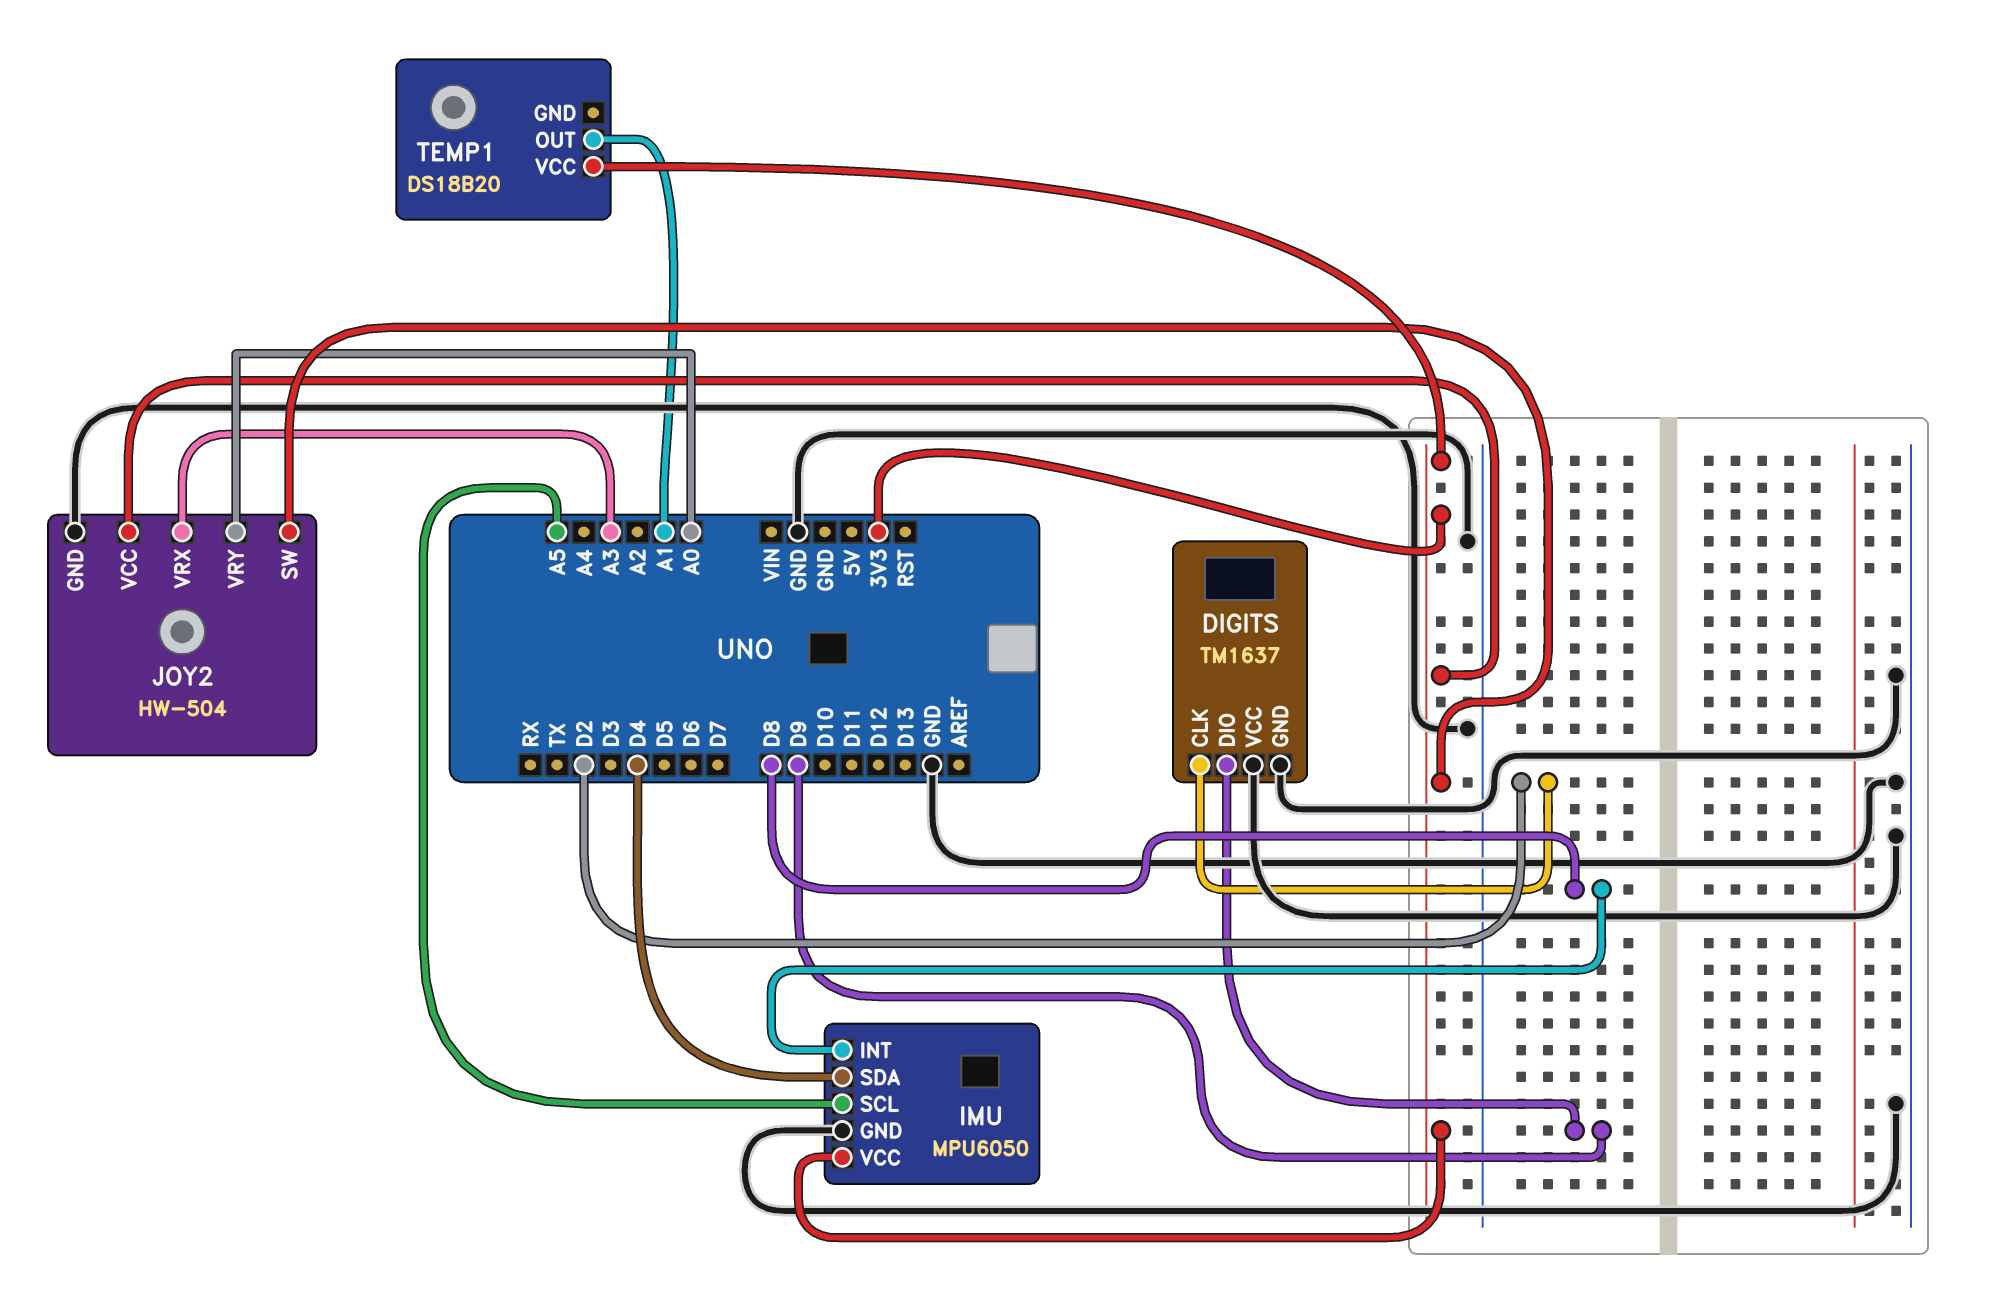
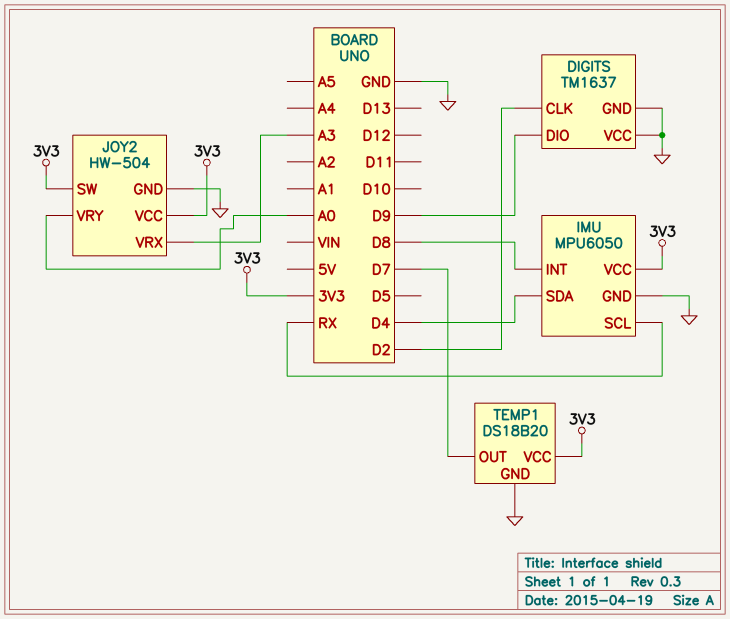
IMU pin SCL: A5 -> RX
TEMP1 pin GND: none -> GND
TEMP1 pin OUT: A1 -> D7

